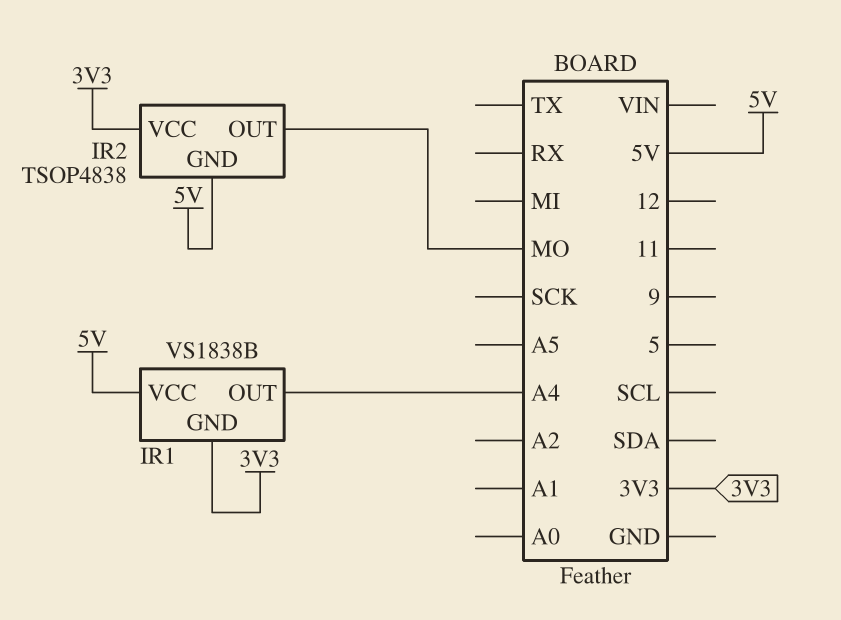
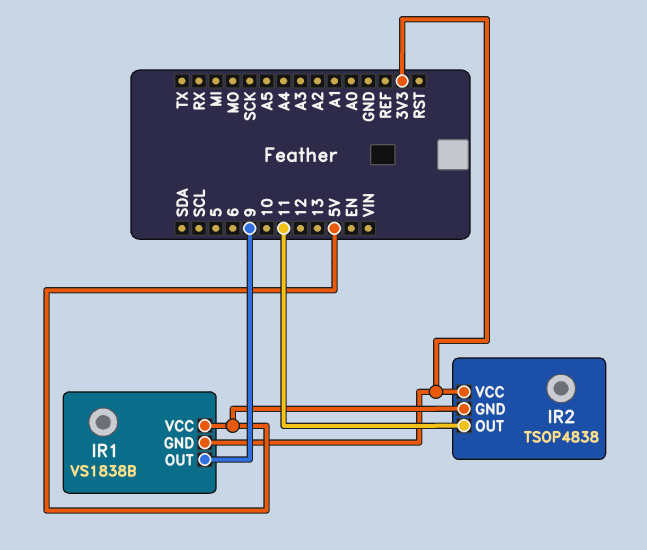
IR1 pin OUT: A4 -> 9
IR2 pin OUT: MO -> 11

